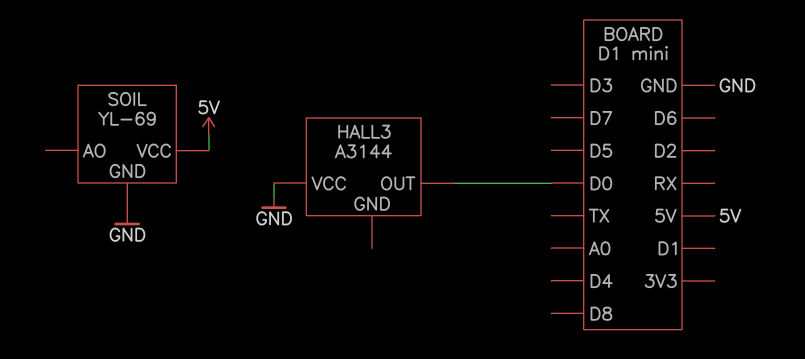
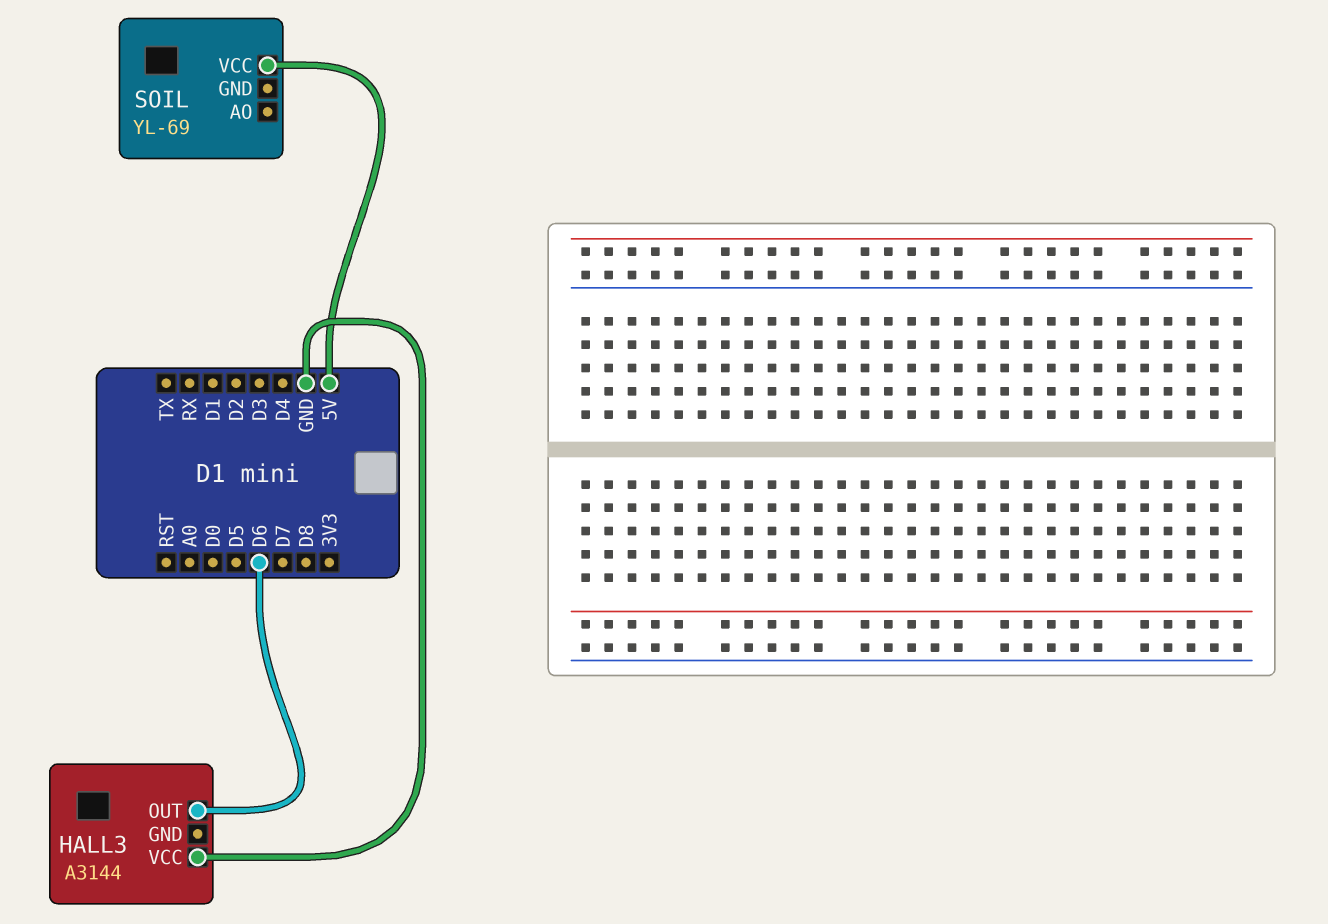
HALL3 pin OUT: D0 -> D6
SOIL pin GND: GND -> none

